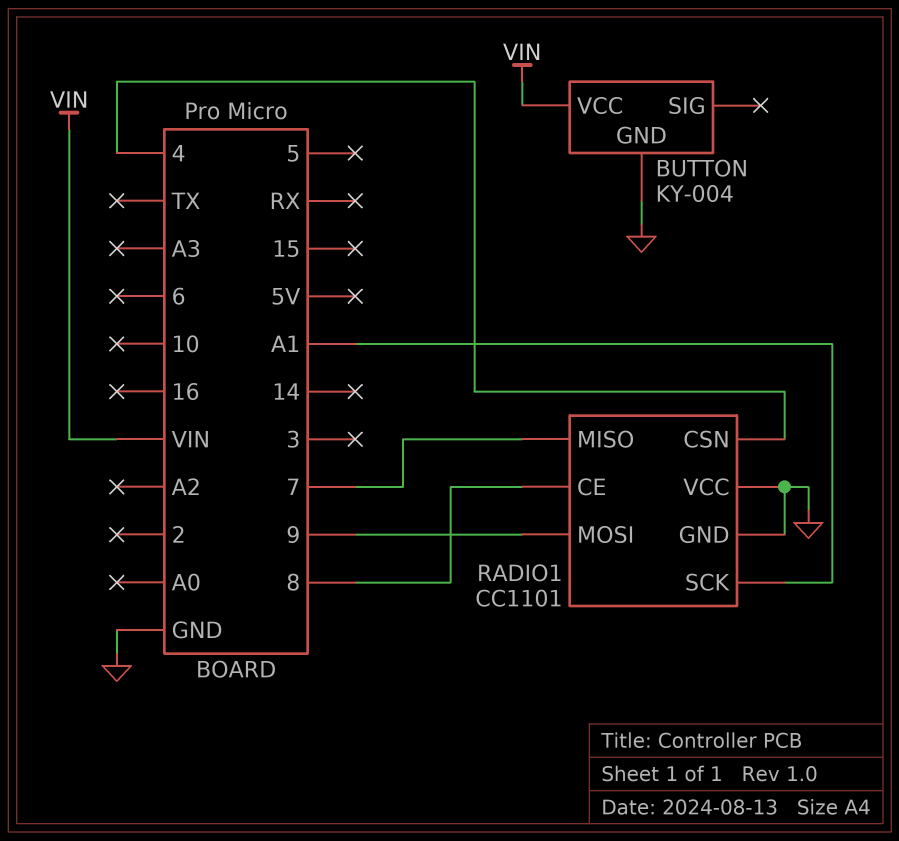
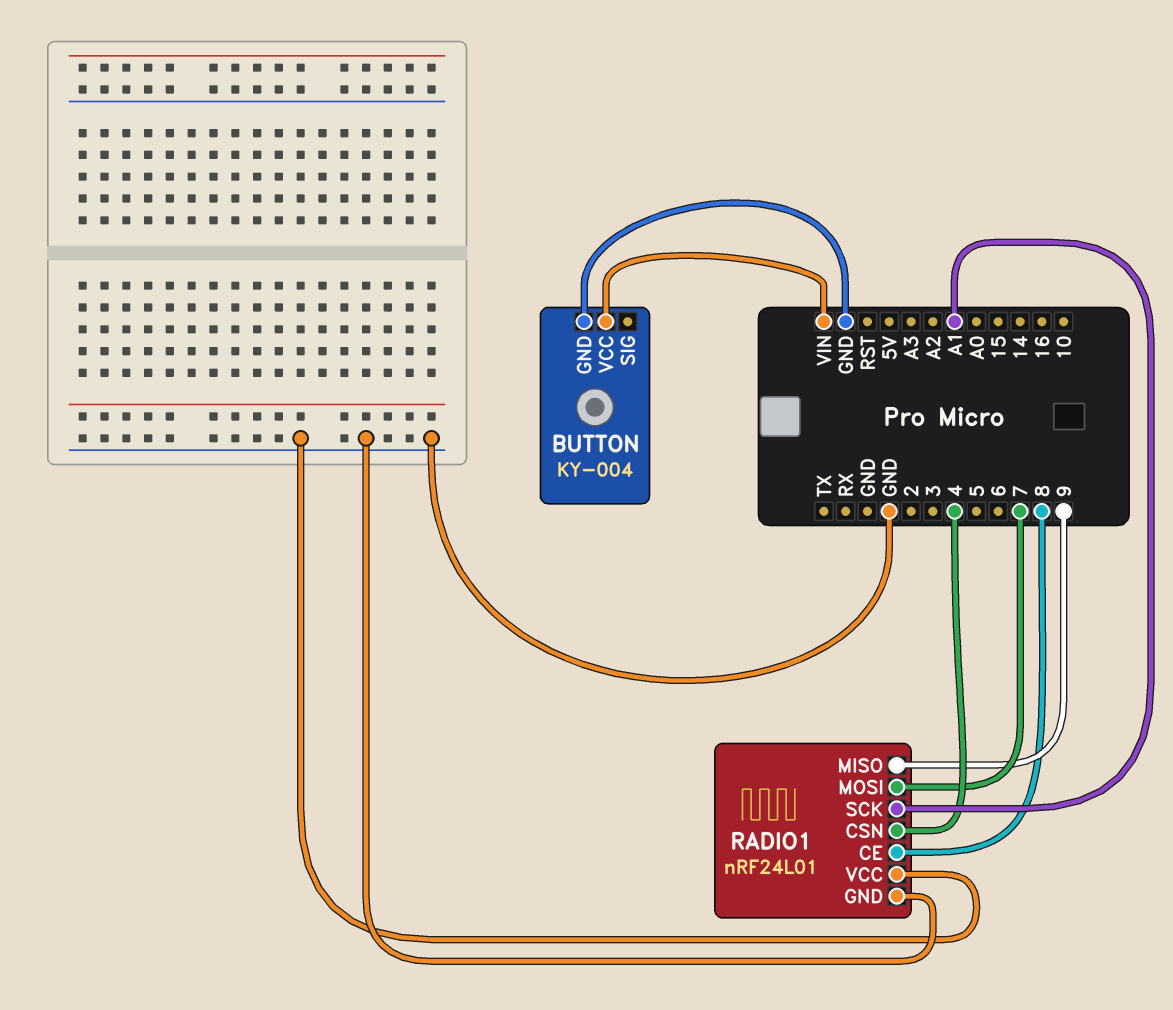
RADIO1: CC1101 -> nRF24L01
RADIO1 pin MISO: 7 -> 9
RADIO1 pin MOSI: 9 -> 7

